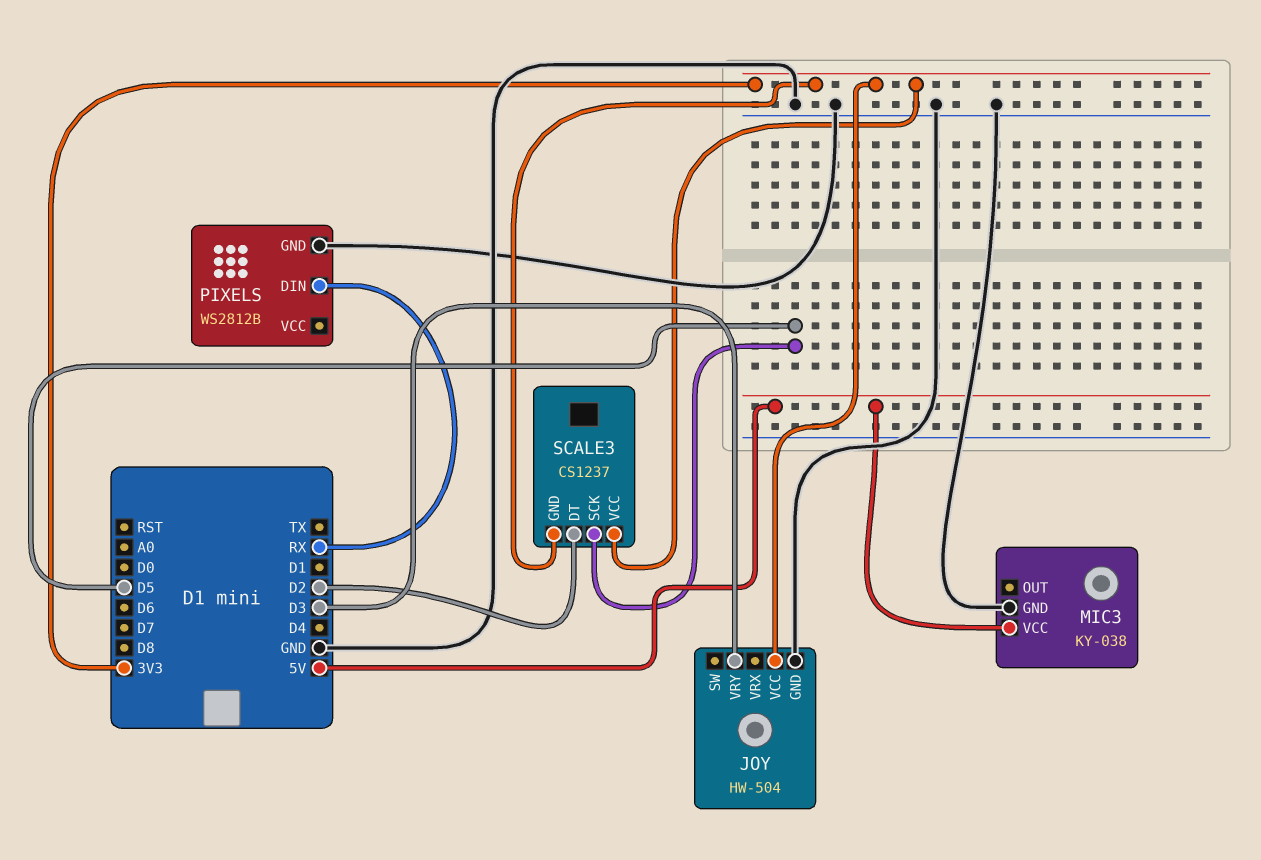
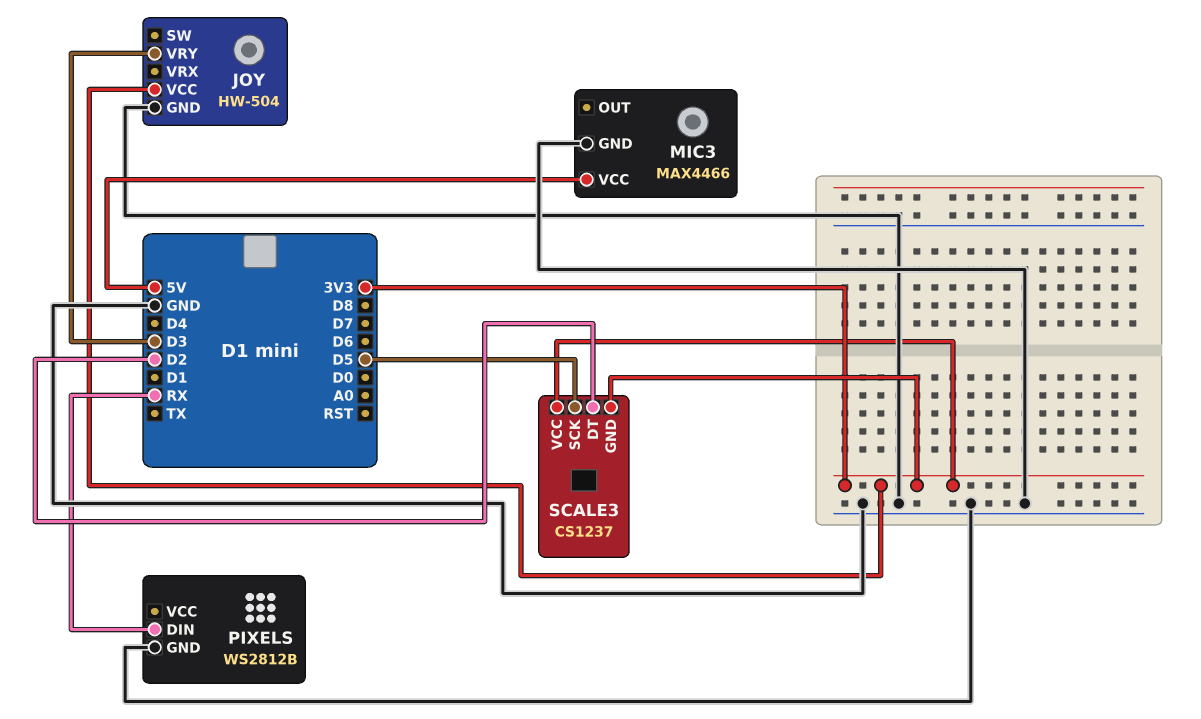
MIC3: KY-038 -> MAX4466

